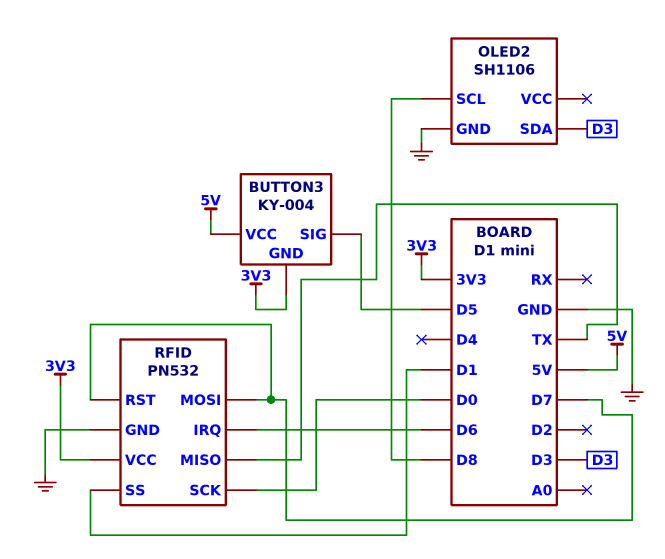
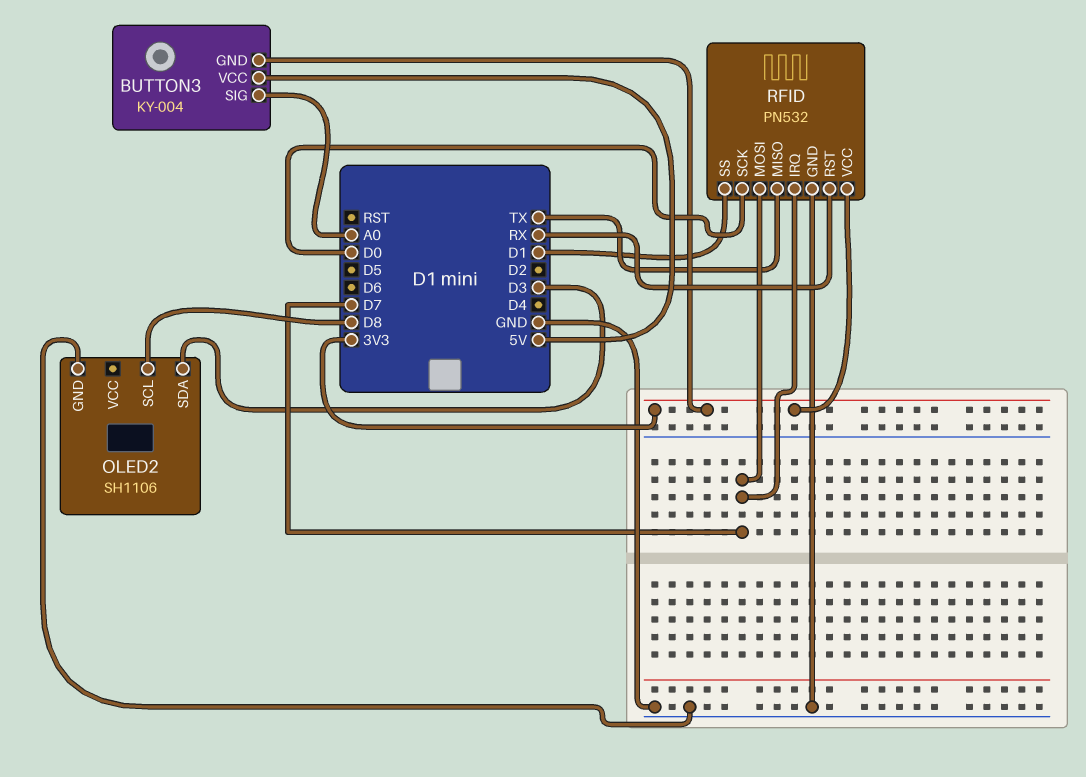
BUTTON3 pin SIG: D5 -> A0
RFID pin IRQ: D6 -> D7
RFID pin RST: D7 -> RX

